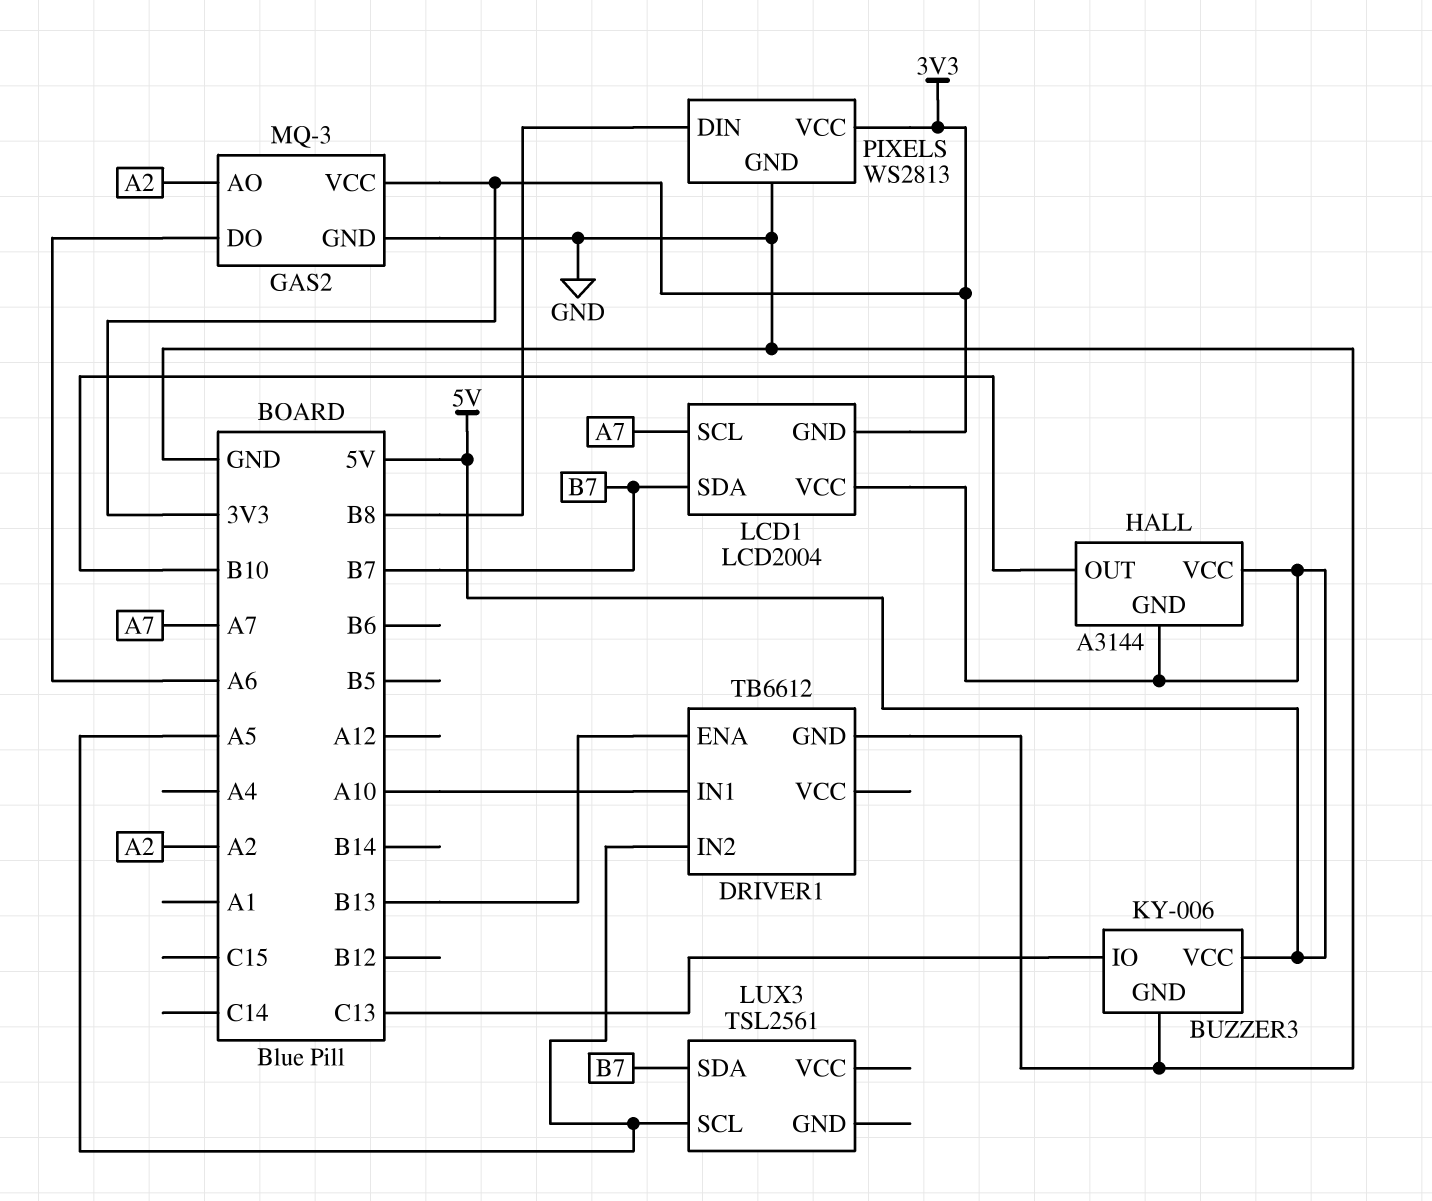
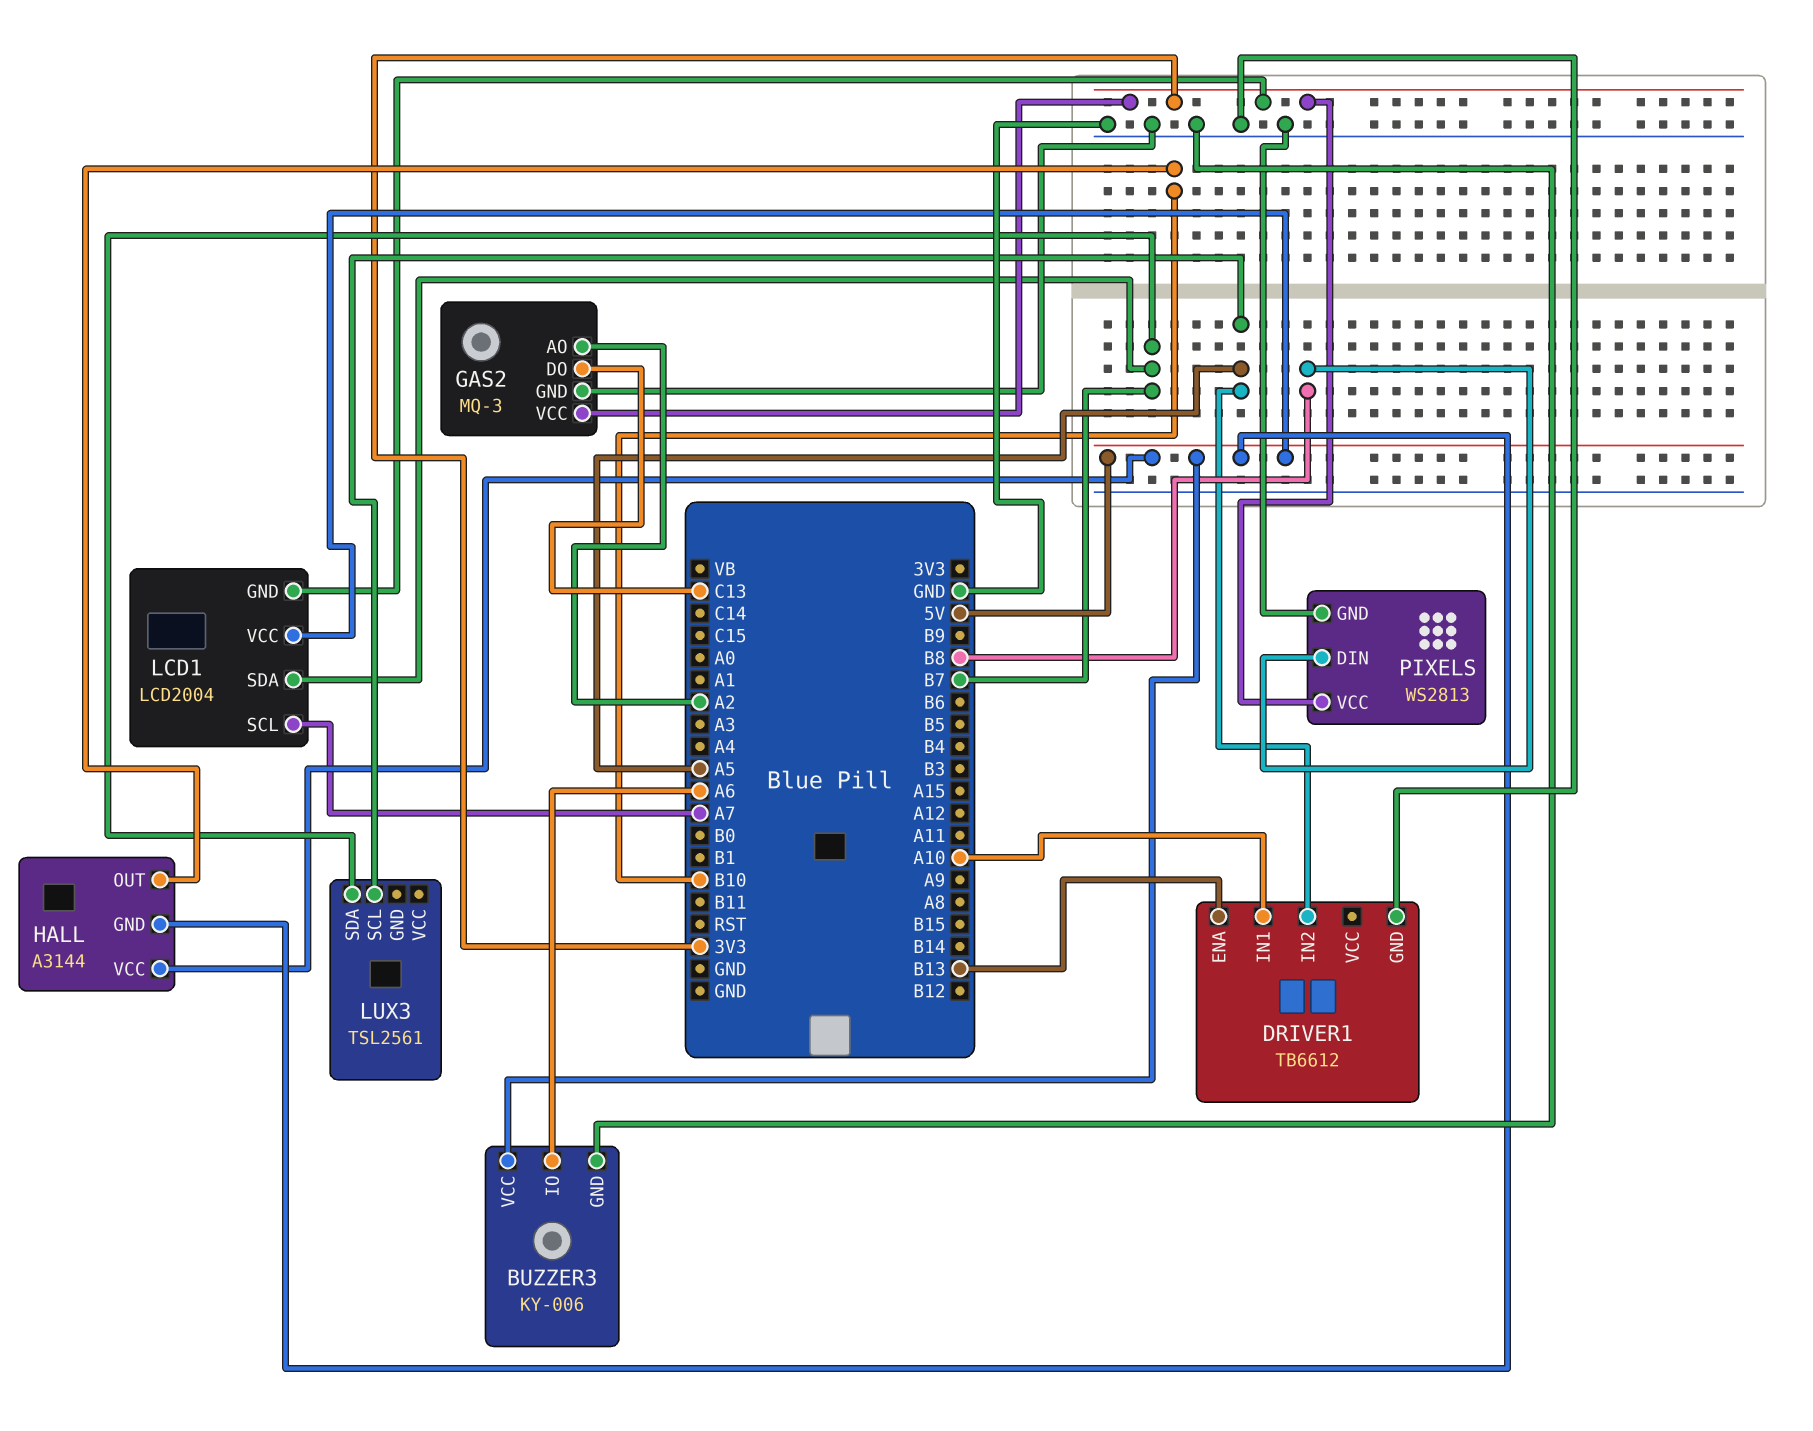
BUZZER3 pin IO: C13 -> A6
GAS2 pin DO: A6 -> C13

